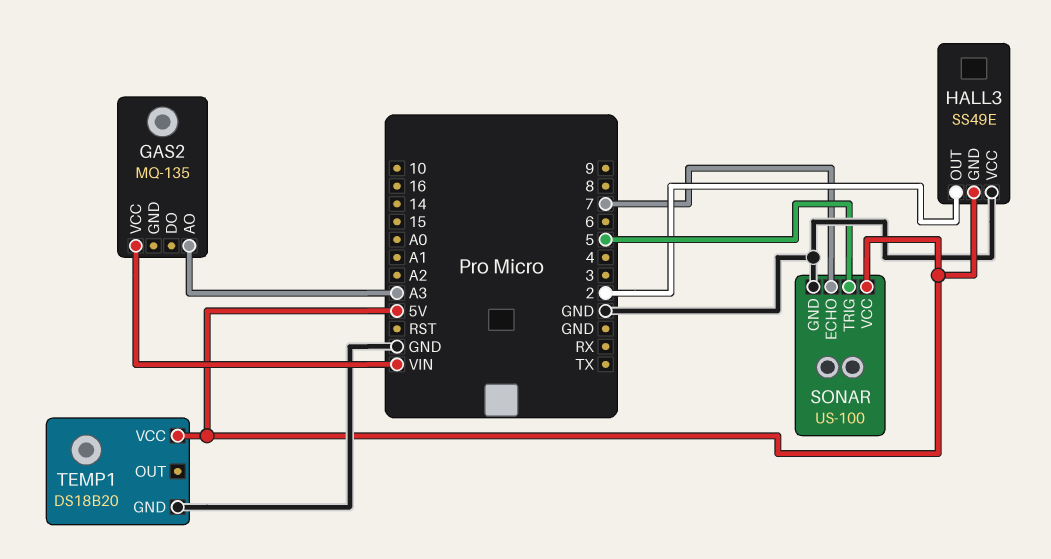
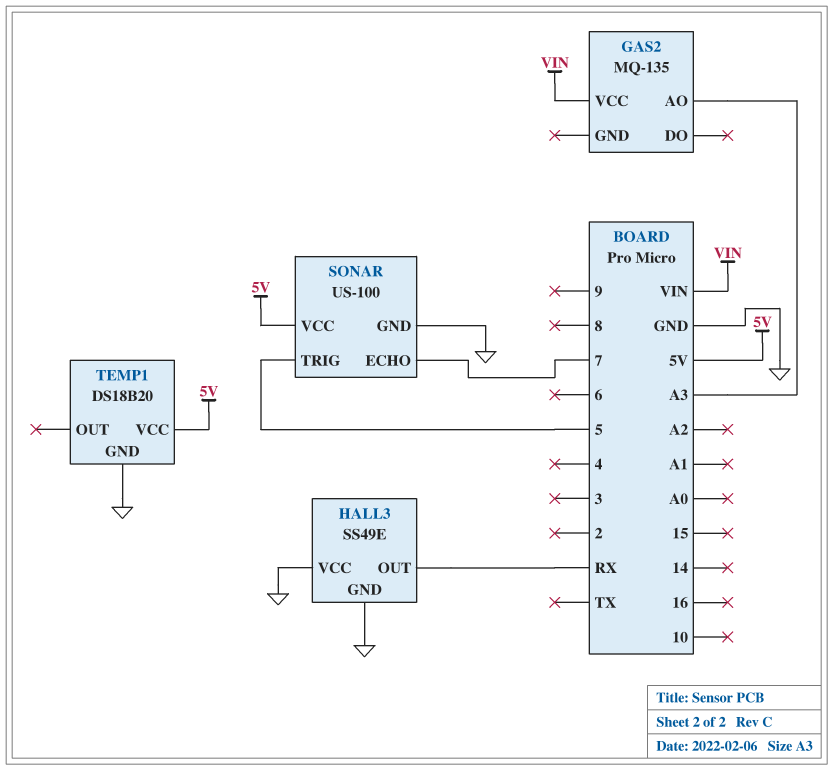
HALL3 pin GND: 5V -> GND
HALL3 pin OUT: 2 -> RX

